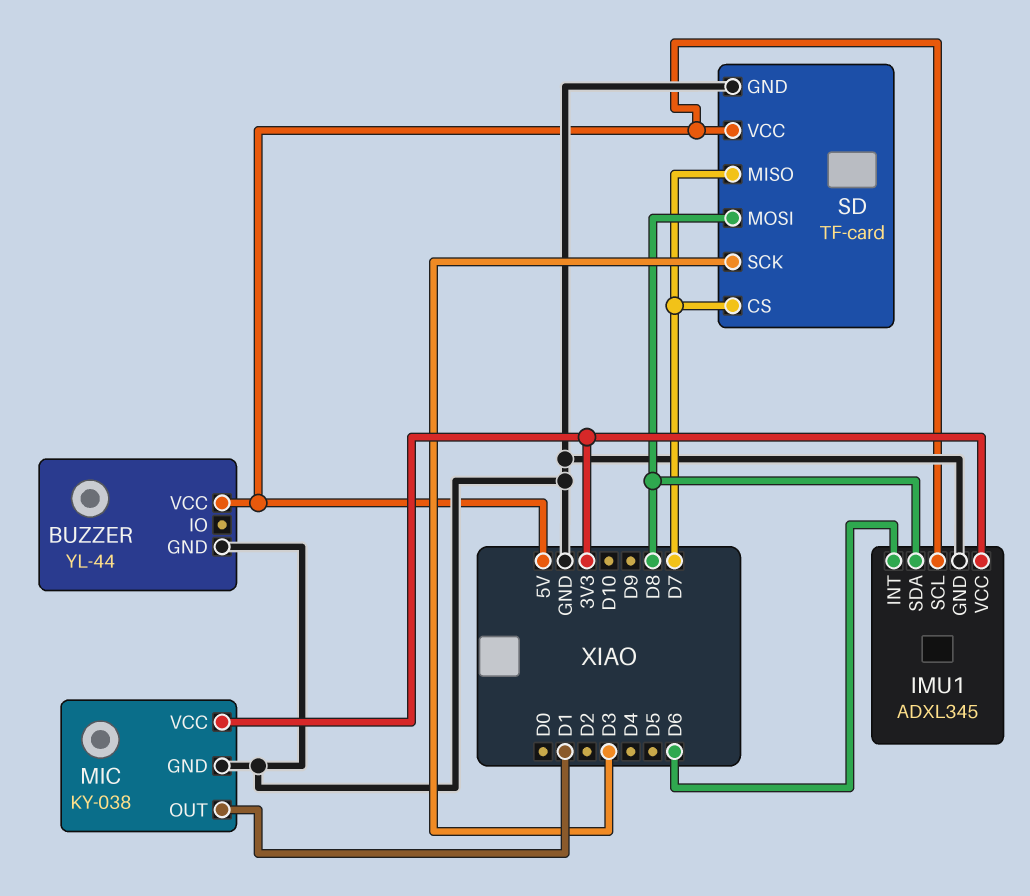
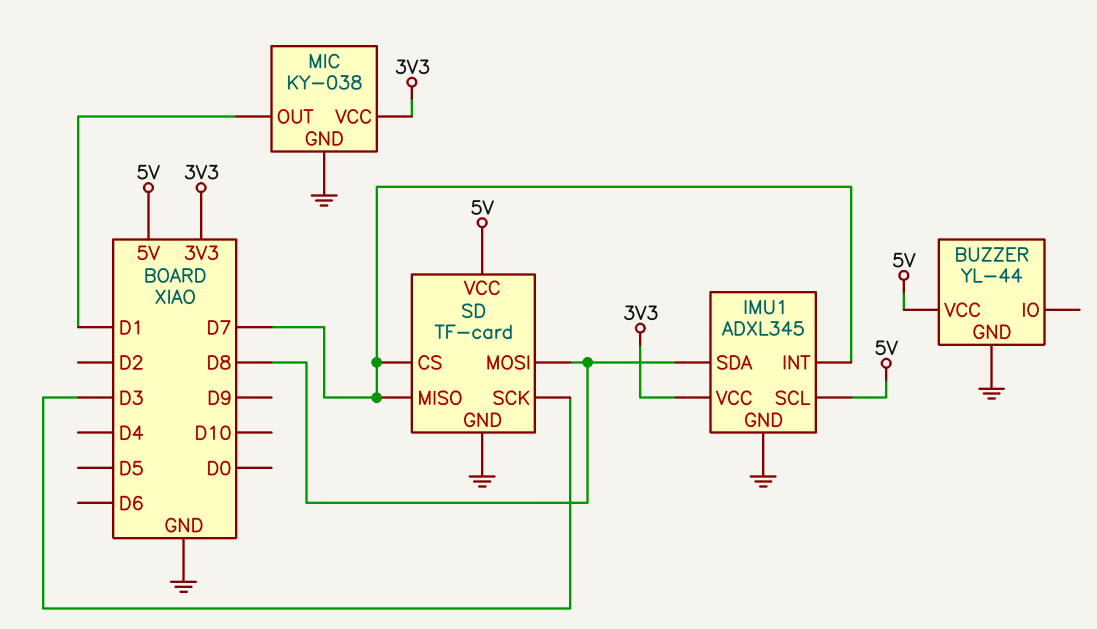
IMU1 pin INT: D6 -> D7

